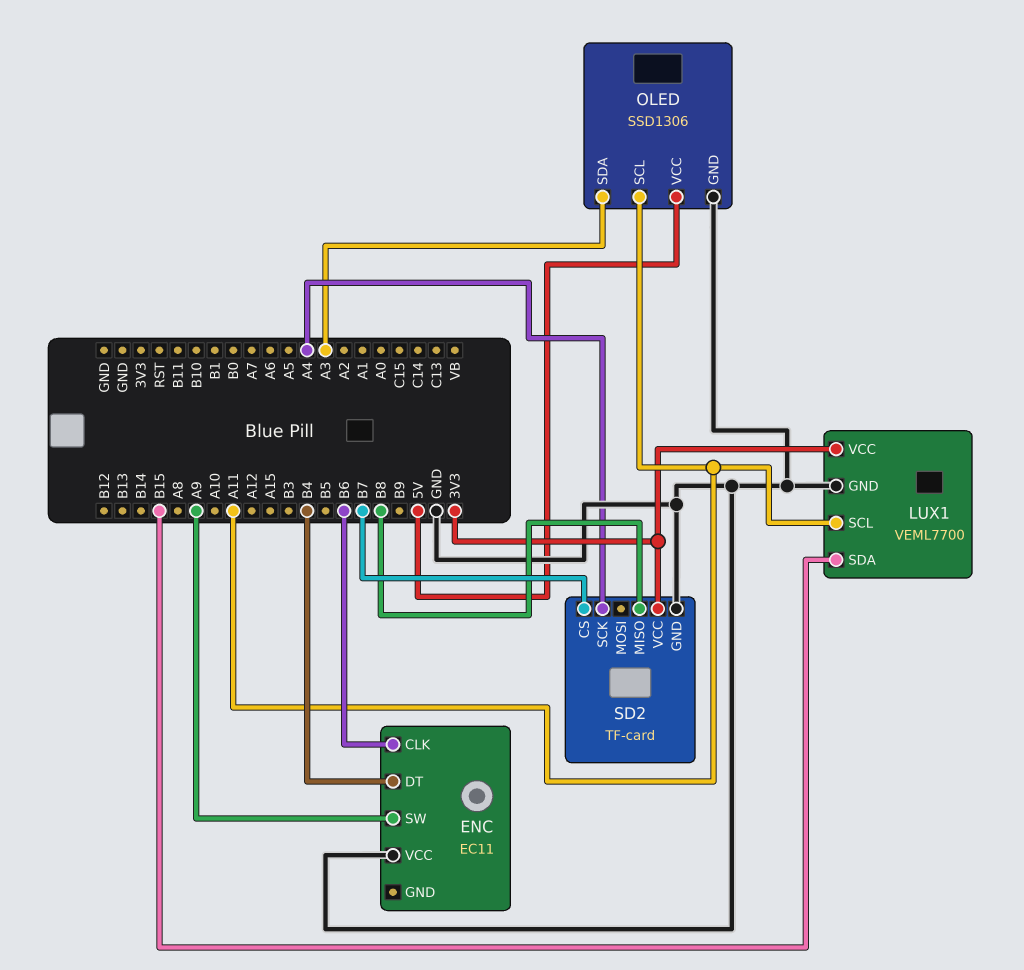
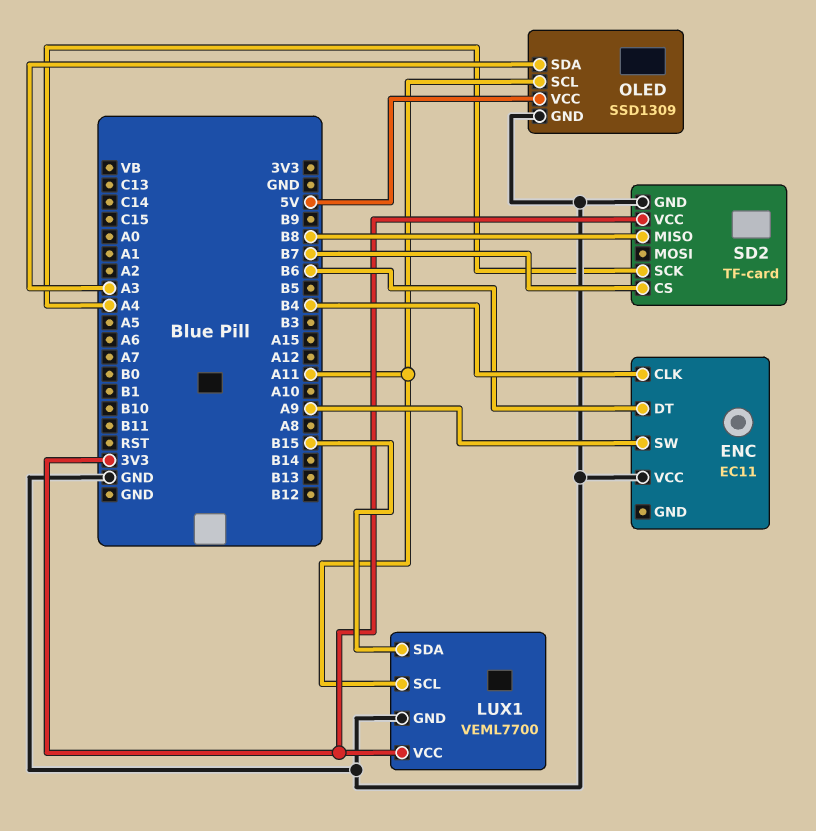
ENC pin CLK: B6 -> B4
ENC pin DT: B4 -> B6
OLED: SSD1306 -> SSD1309

